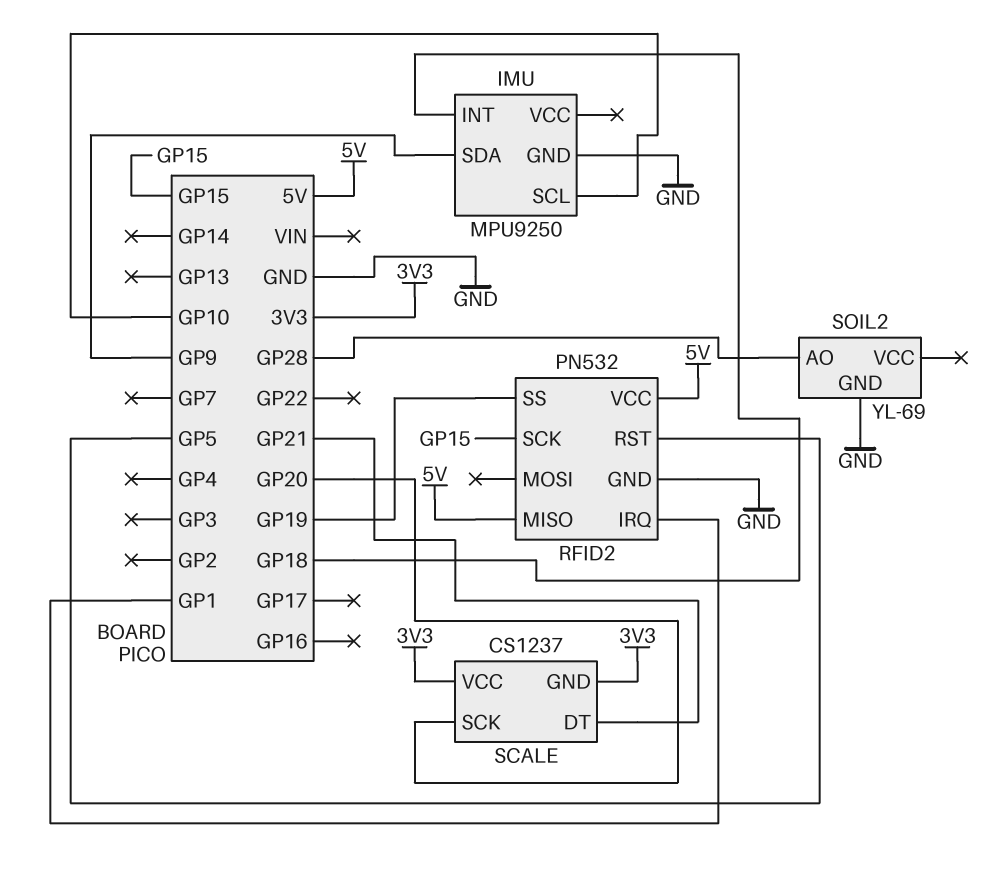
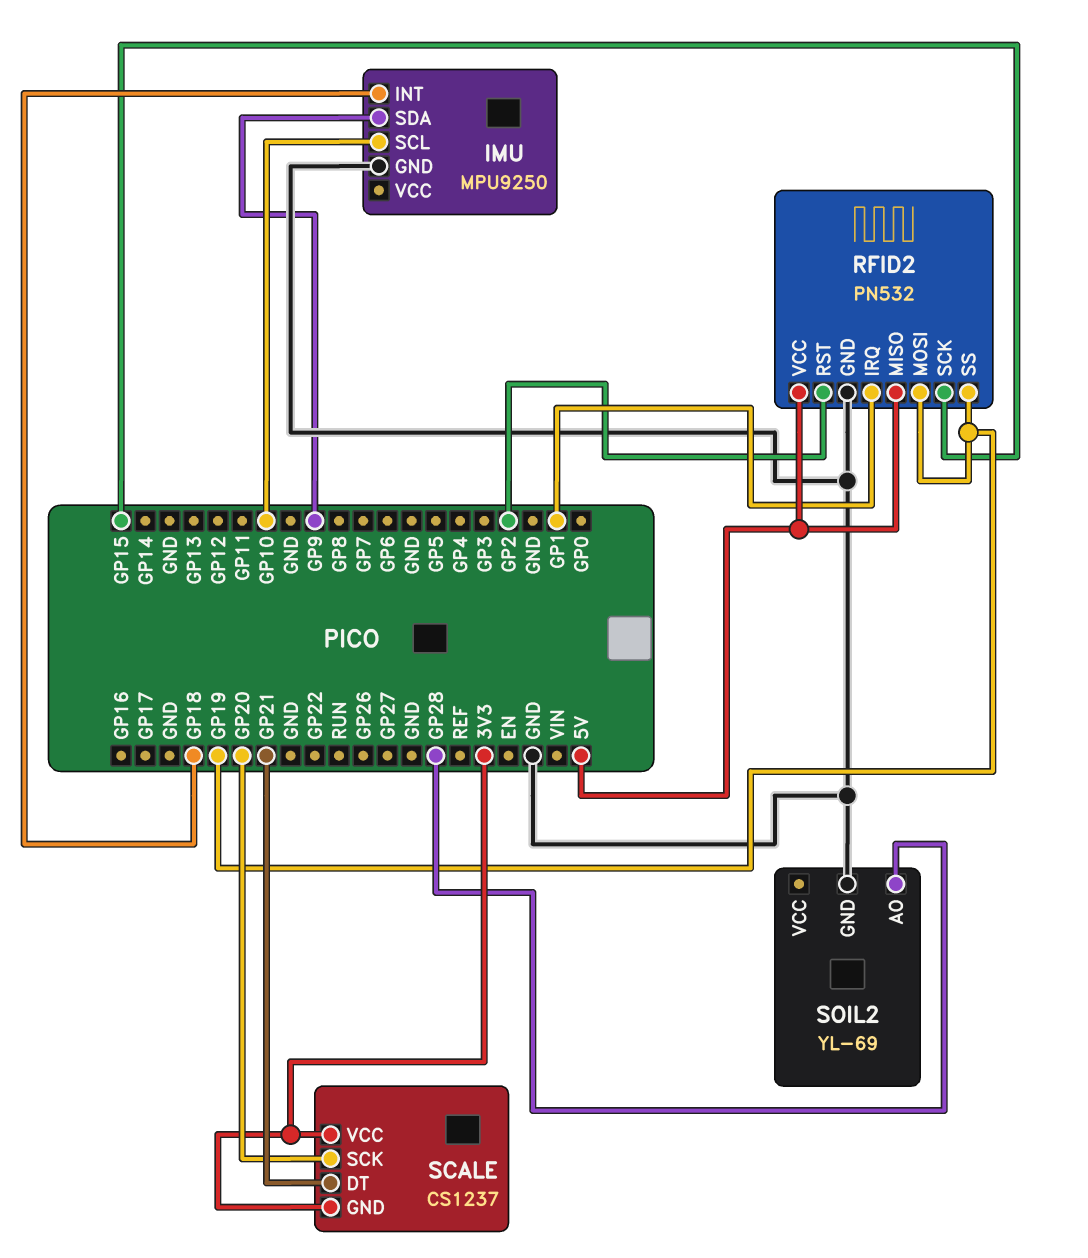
RFID2 pin MOSI: none -> GP19
RFID2 pin RST: GP5 -> GP2

